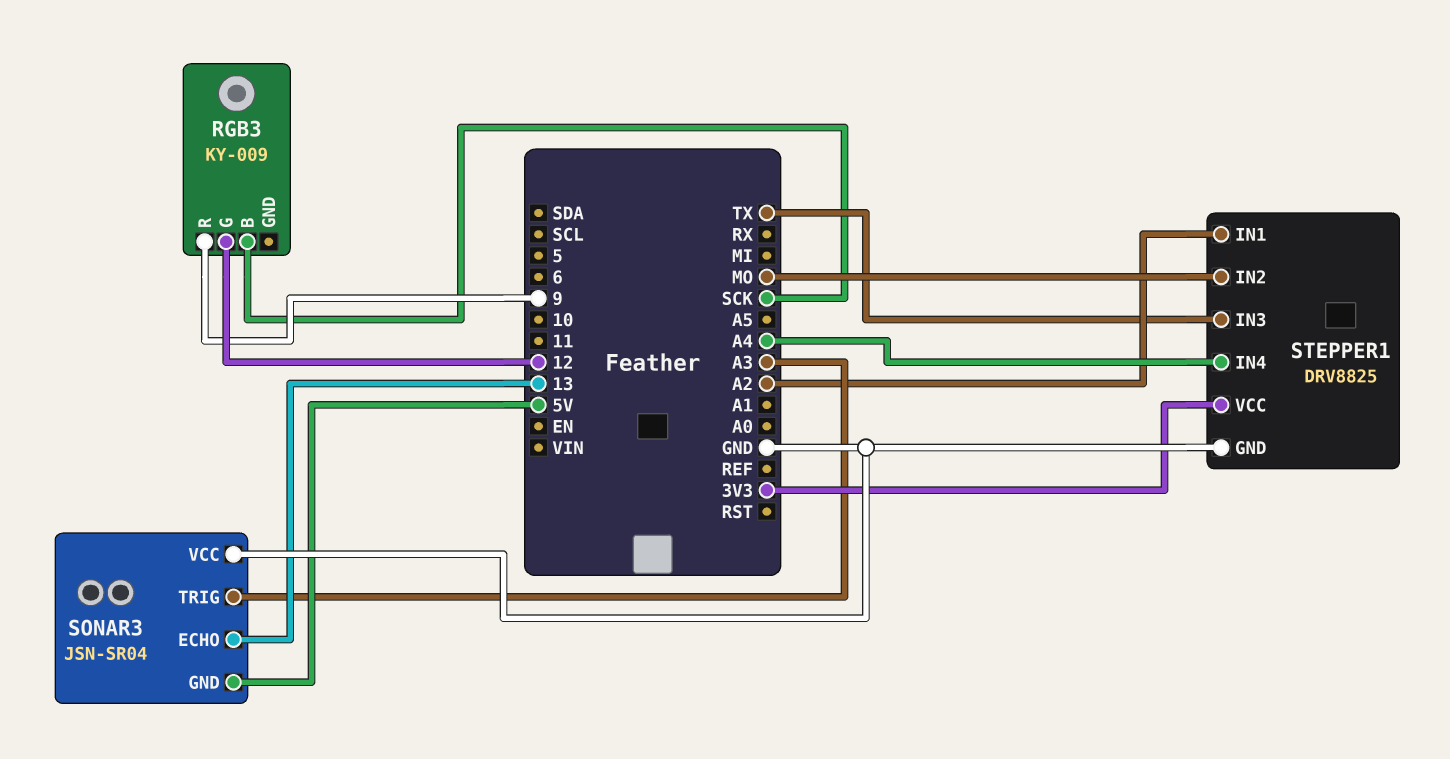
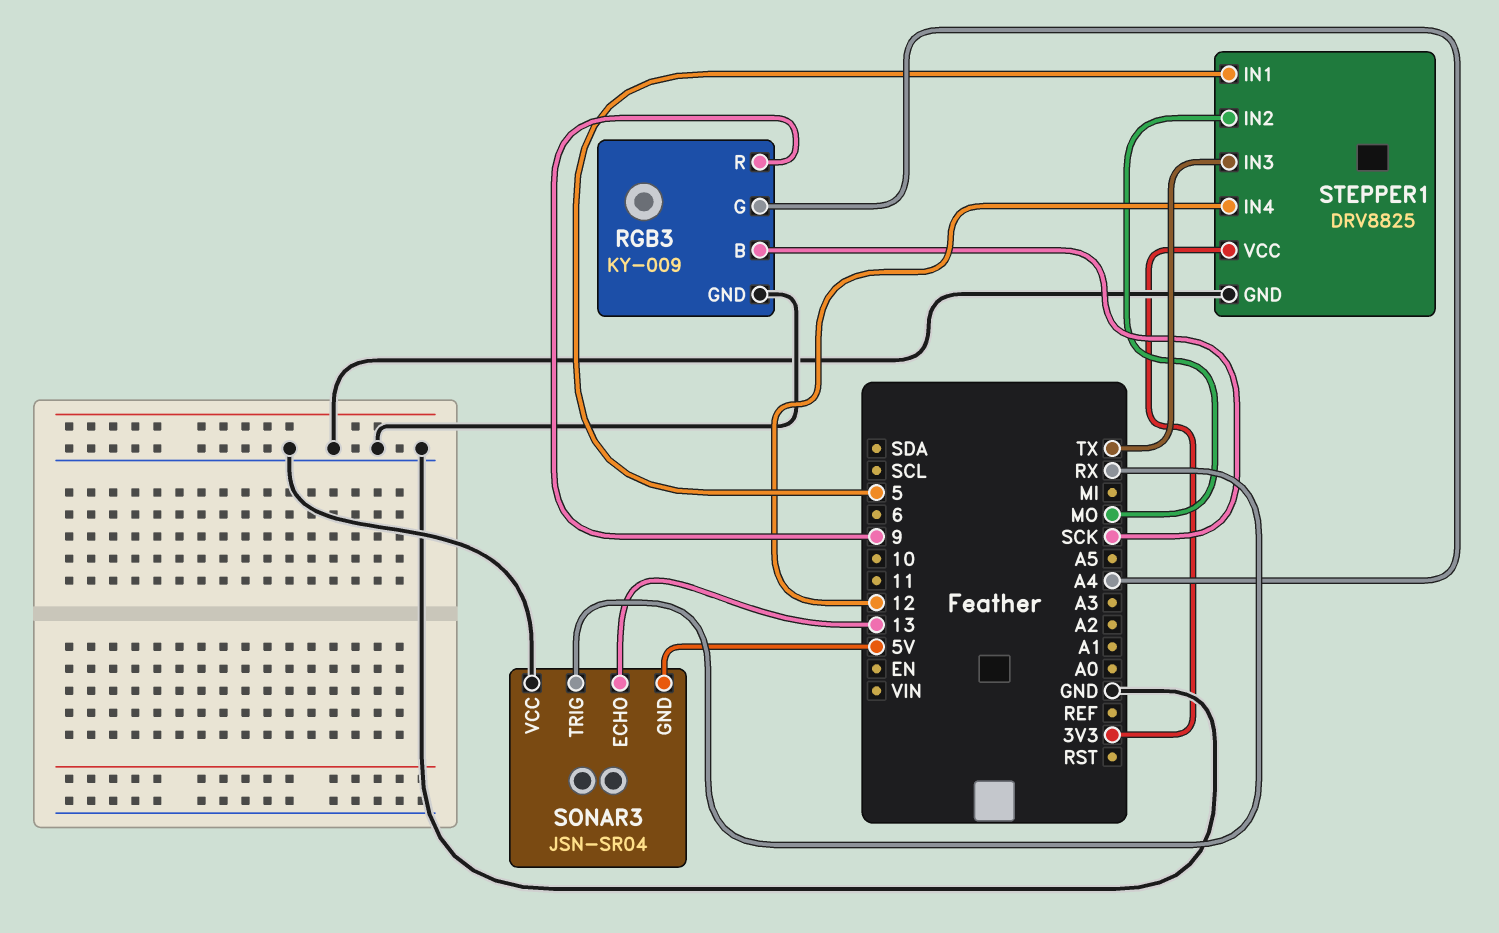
RGB3 pin G: 12 -> A4
RGB3 pin GND: none -> GND
SONAR3 pin TRIG: A3 -> RX
STEPPER1 pin IN1: A2 -> 5
STEPPER1 pin IN4: A4 -> 12

